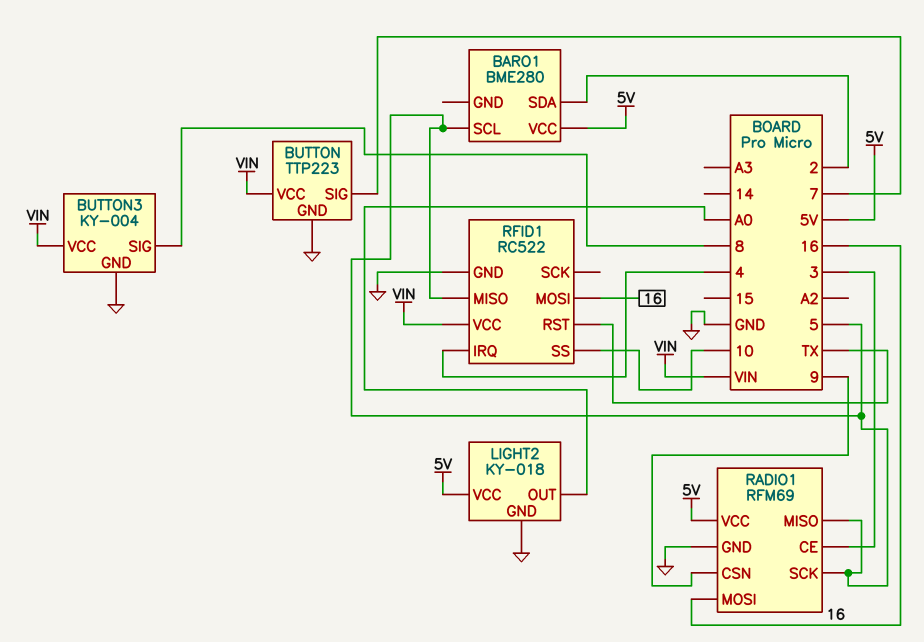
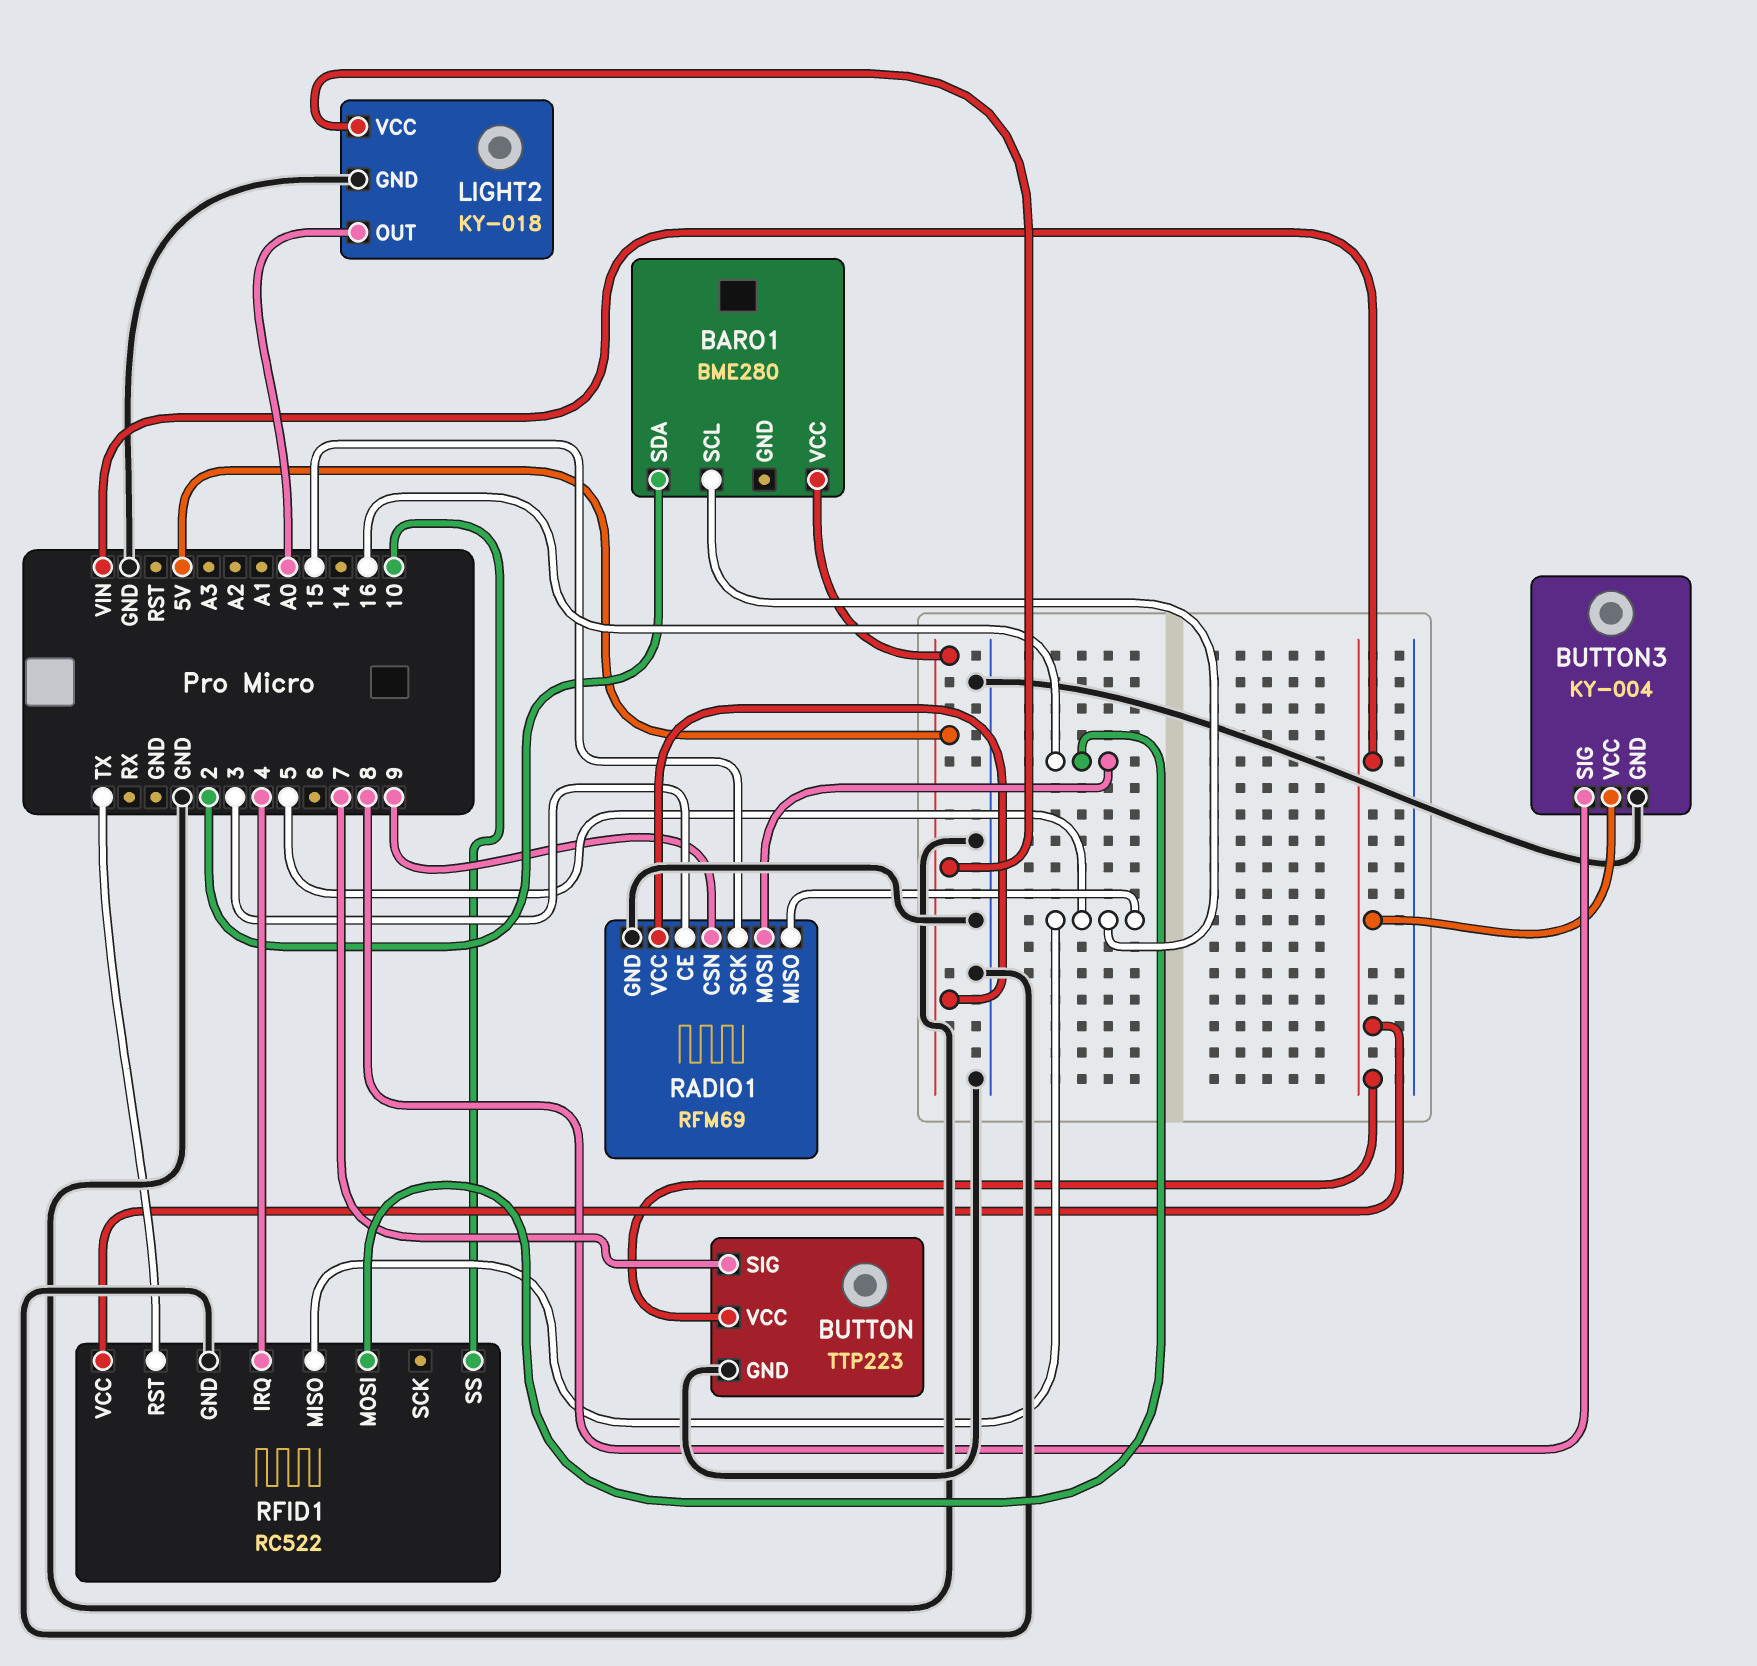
RADIO1 pin SCK: 5 -> 15

